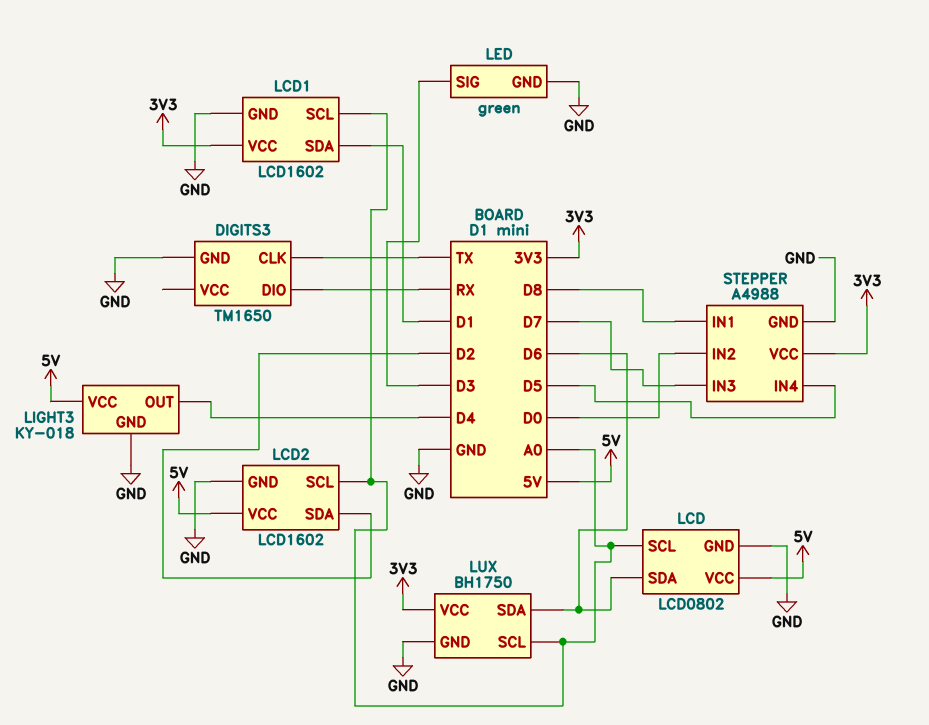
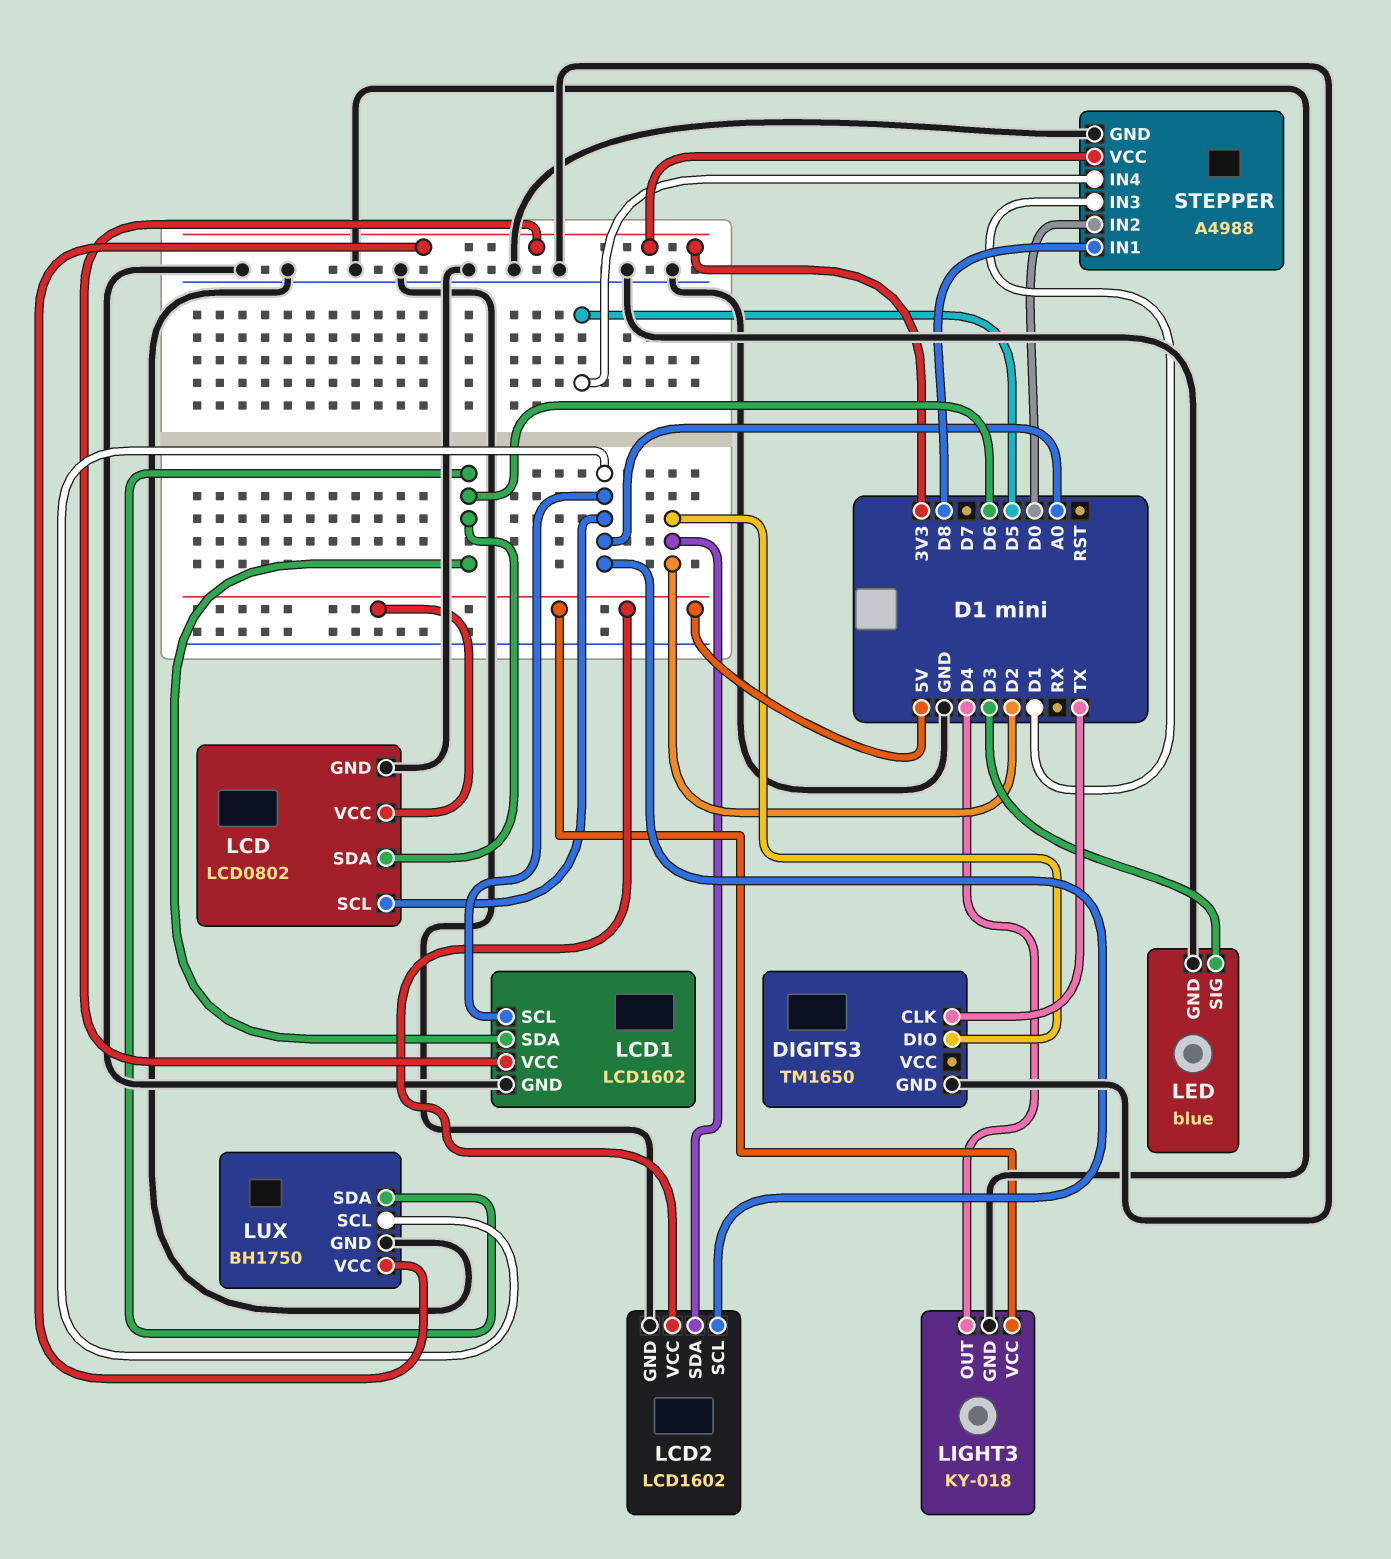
DIGITS3 pin DIO: RX -> D2
LCD1 pin SDA: D1 -> D6
LED: green -> blue
STEPPER pin IN3: D7 -> D1

